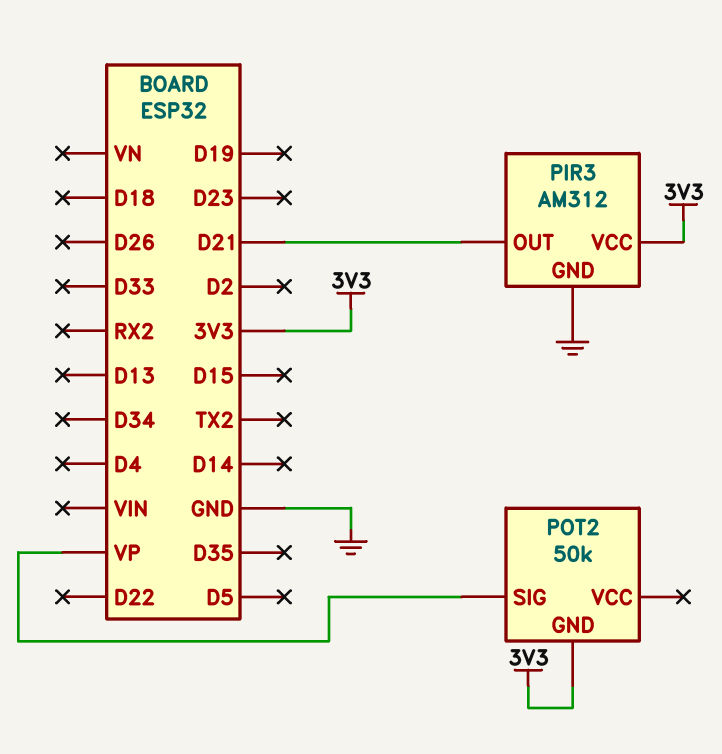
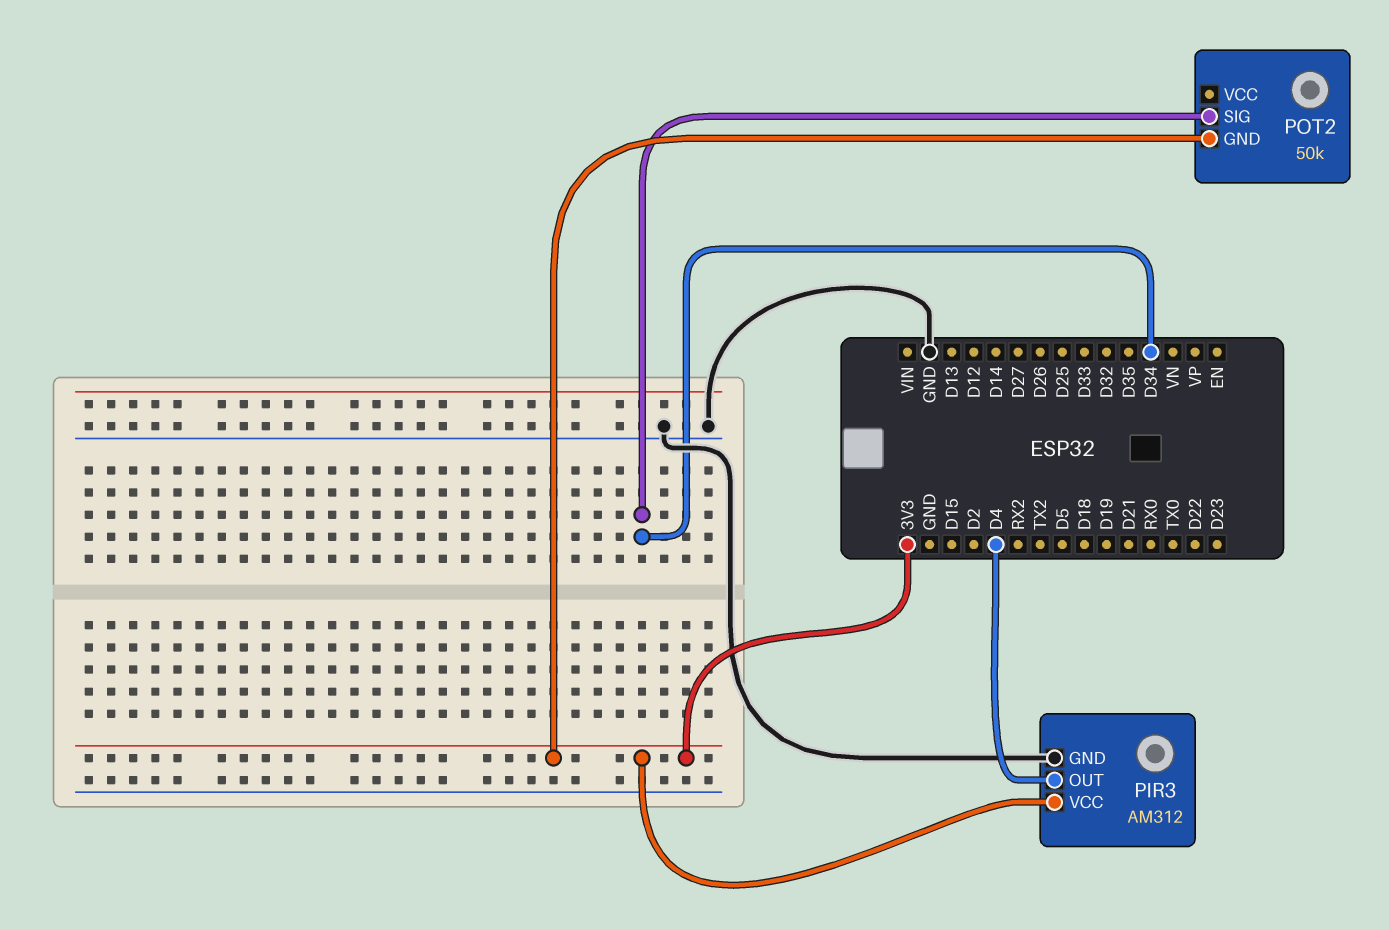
PIR3 pin OUT: D21 -> D4
POT2 pin SIG: VP -> D34

